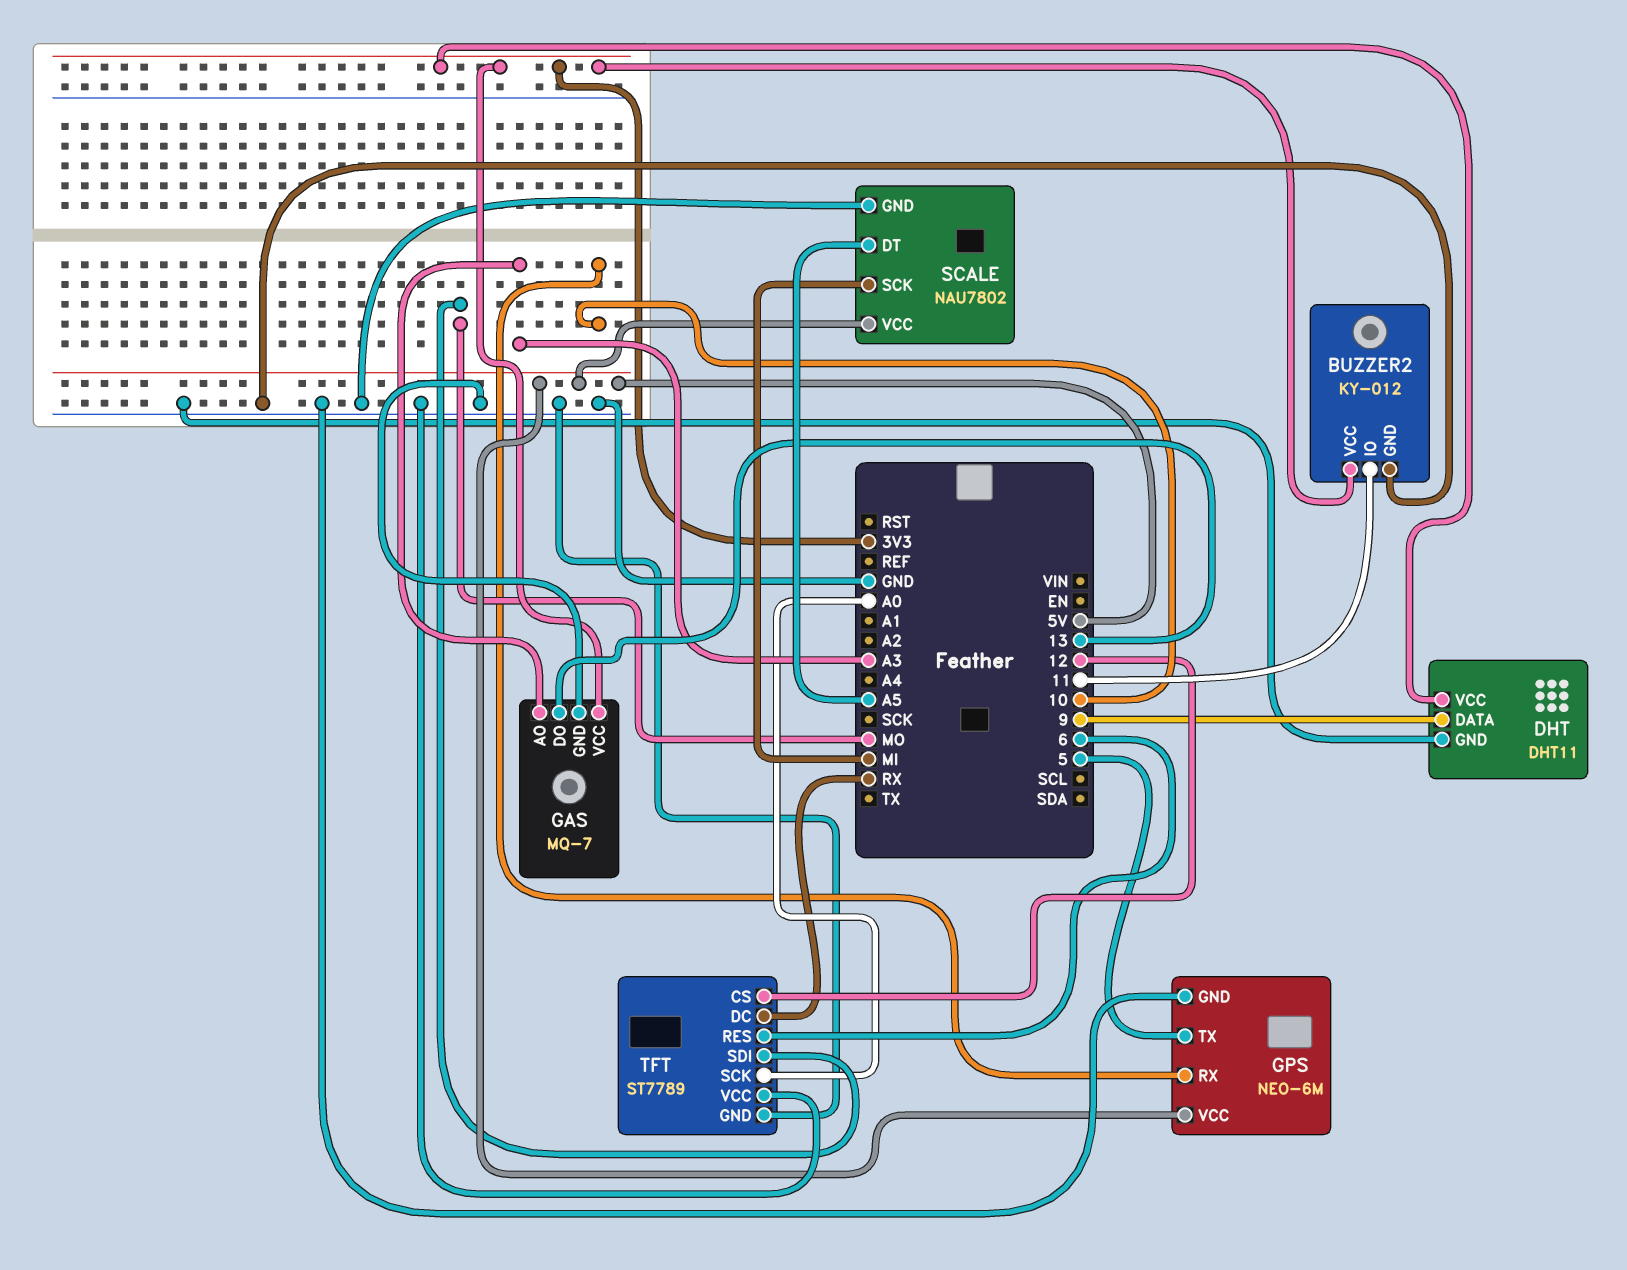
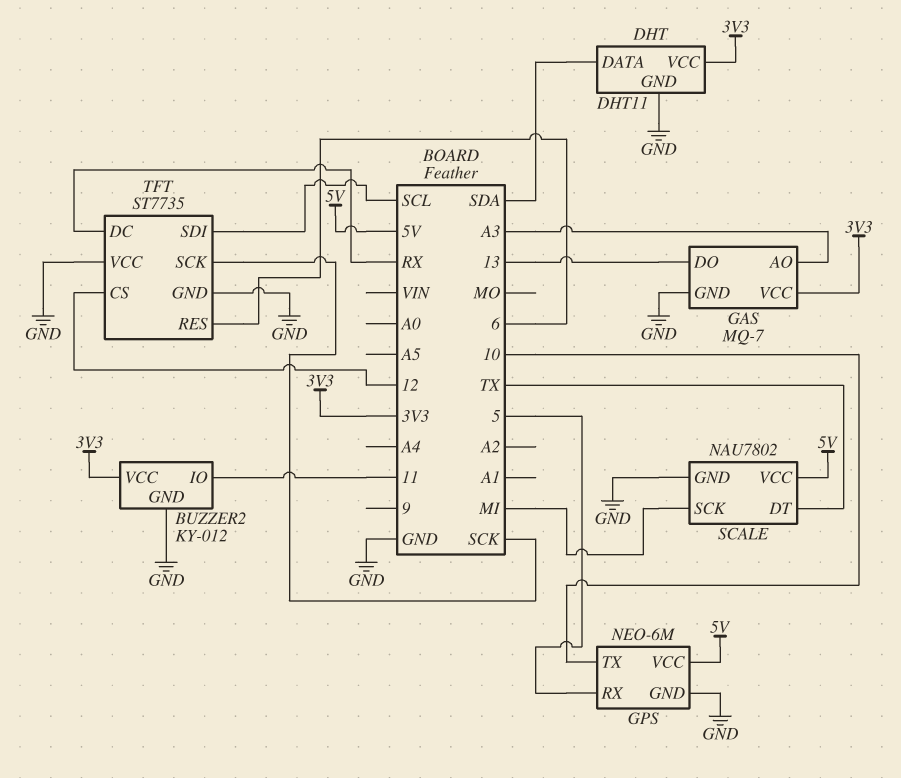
DHT pin DATA: 9 -> SDA
GPS pin RX: 10 -> 5
GPS pin TX: 5 -> 10
SCALE pin DT: A5 -> TX
TFT: ST7789 -> ST7735
TFT pin SCK: A0 -> SCK
TFT pin SDI: MO -> SCL

